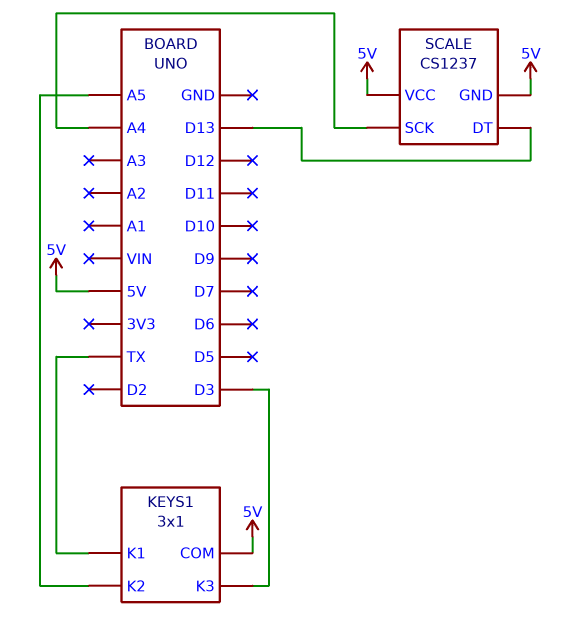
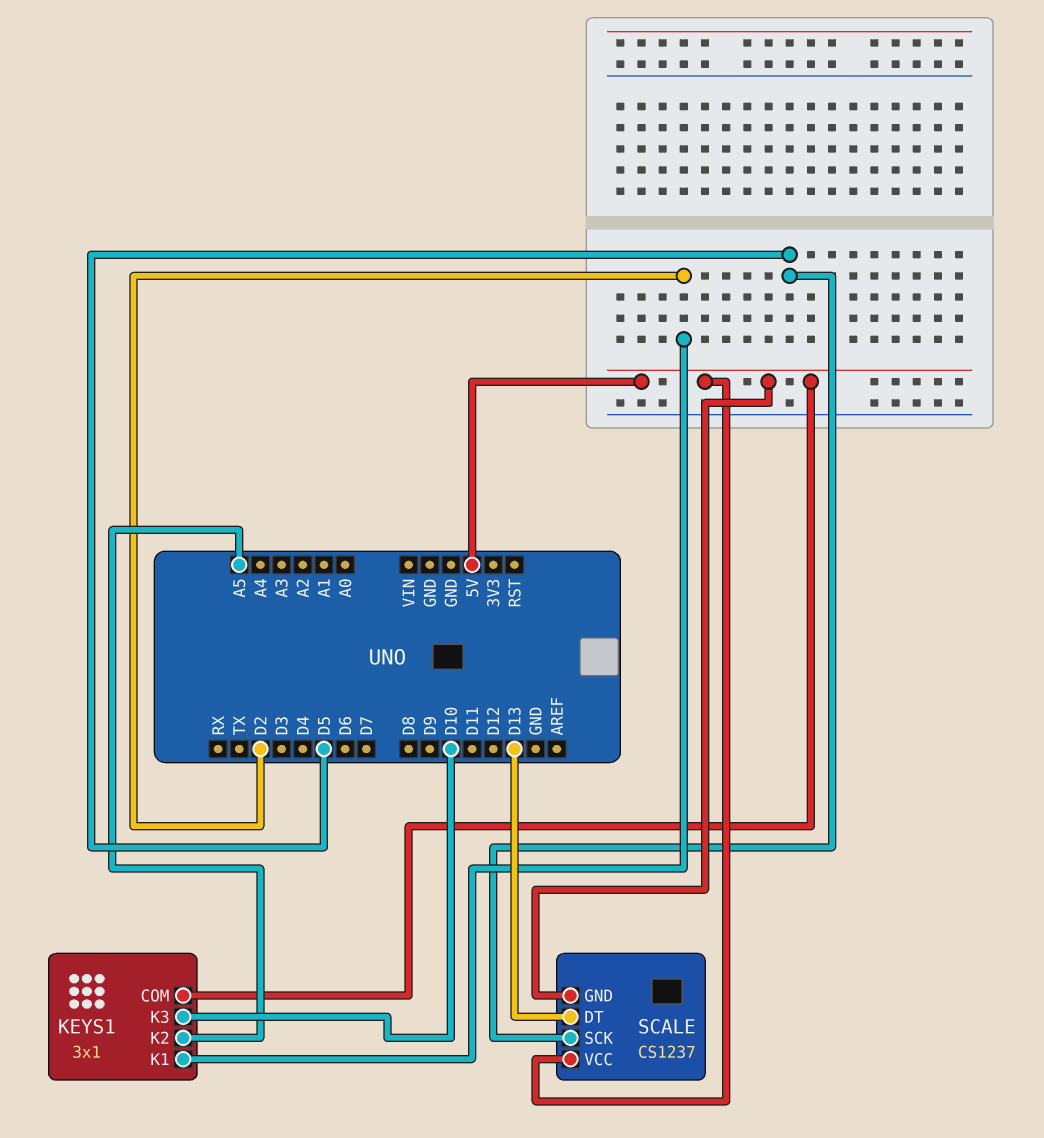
KEYS1 pin K1: TX -> D2
KEYS1 pin K3: D3 -> D10
SCALE pin SCK: A4 -> D5

